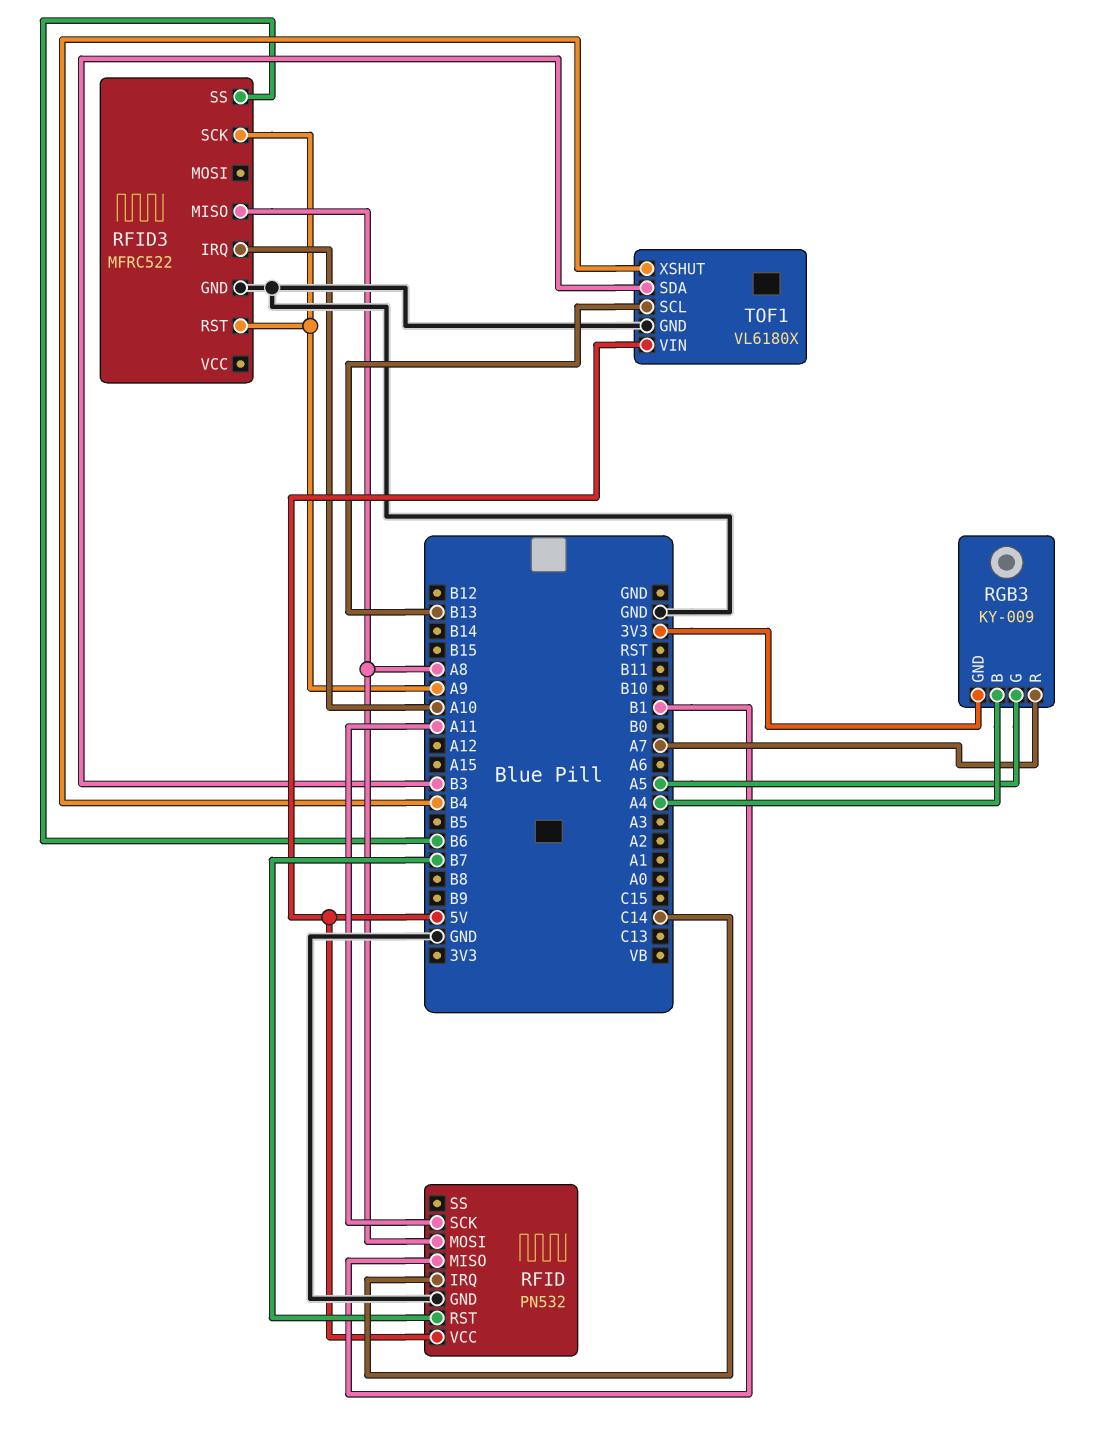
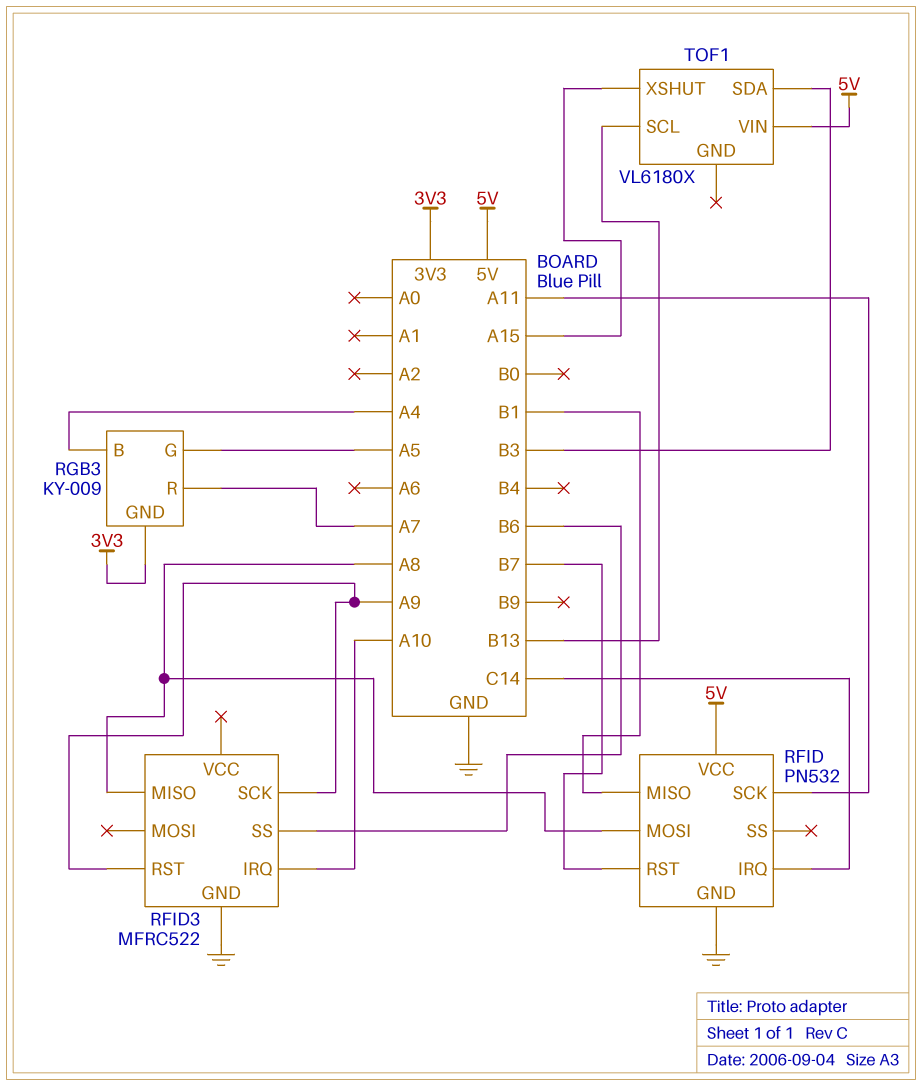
TOF1 pin GND: GND -> none
TOF1 pin XSHUT: B4 -> A15

